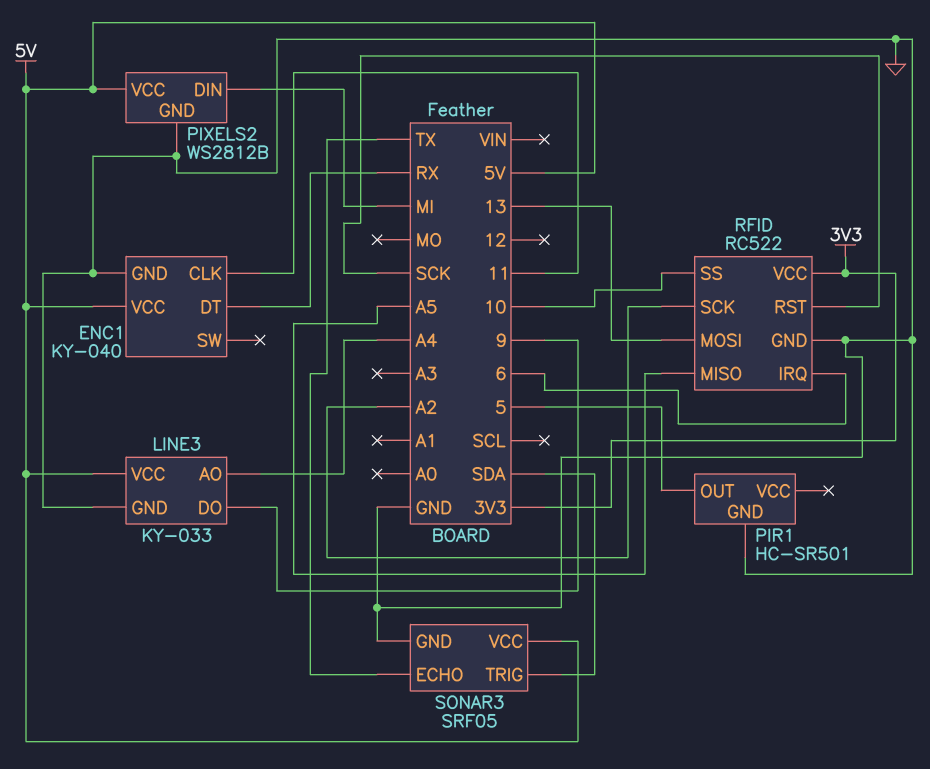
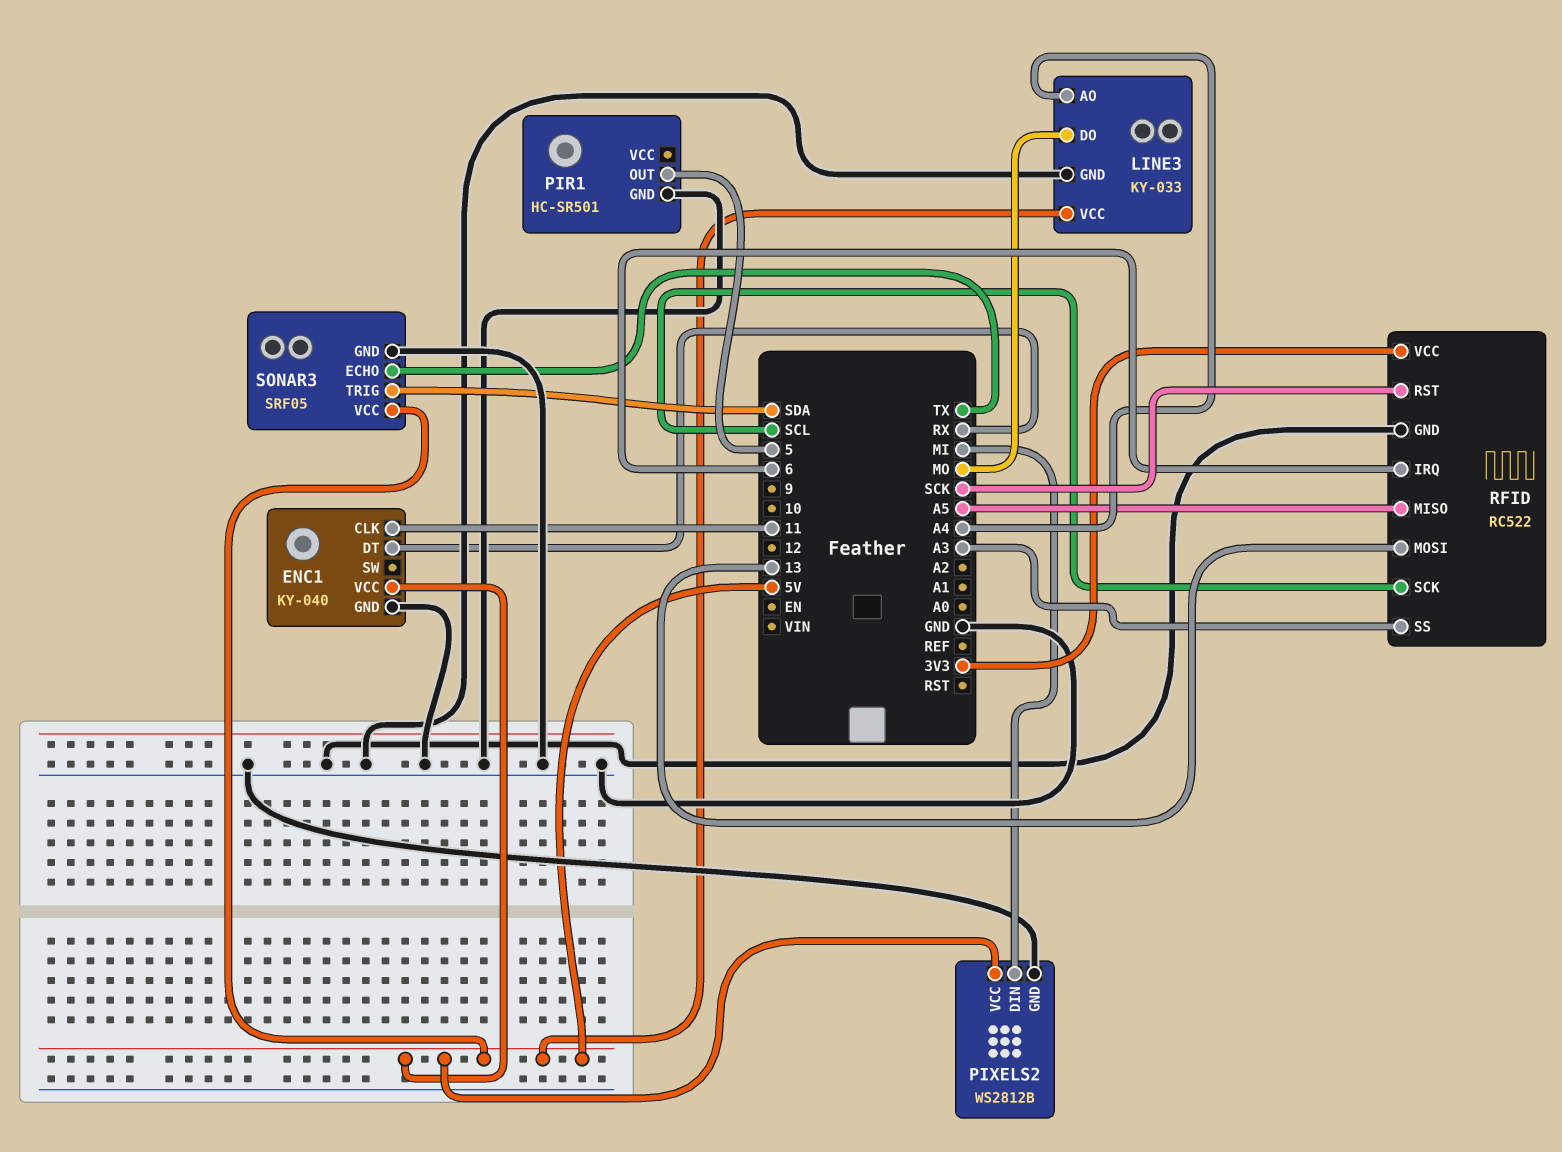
LINE3 pin DO: 9 -> MO
RFID pin SCK: A2 -> SCL
RFID pin SS: 10 -> A3

